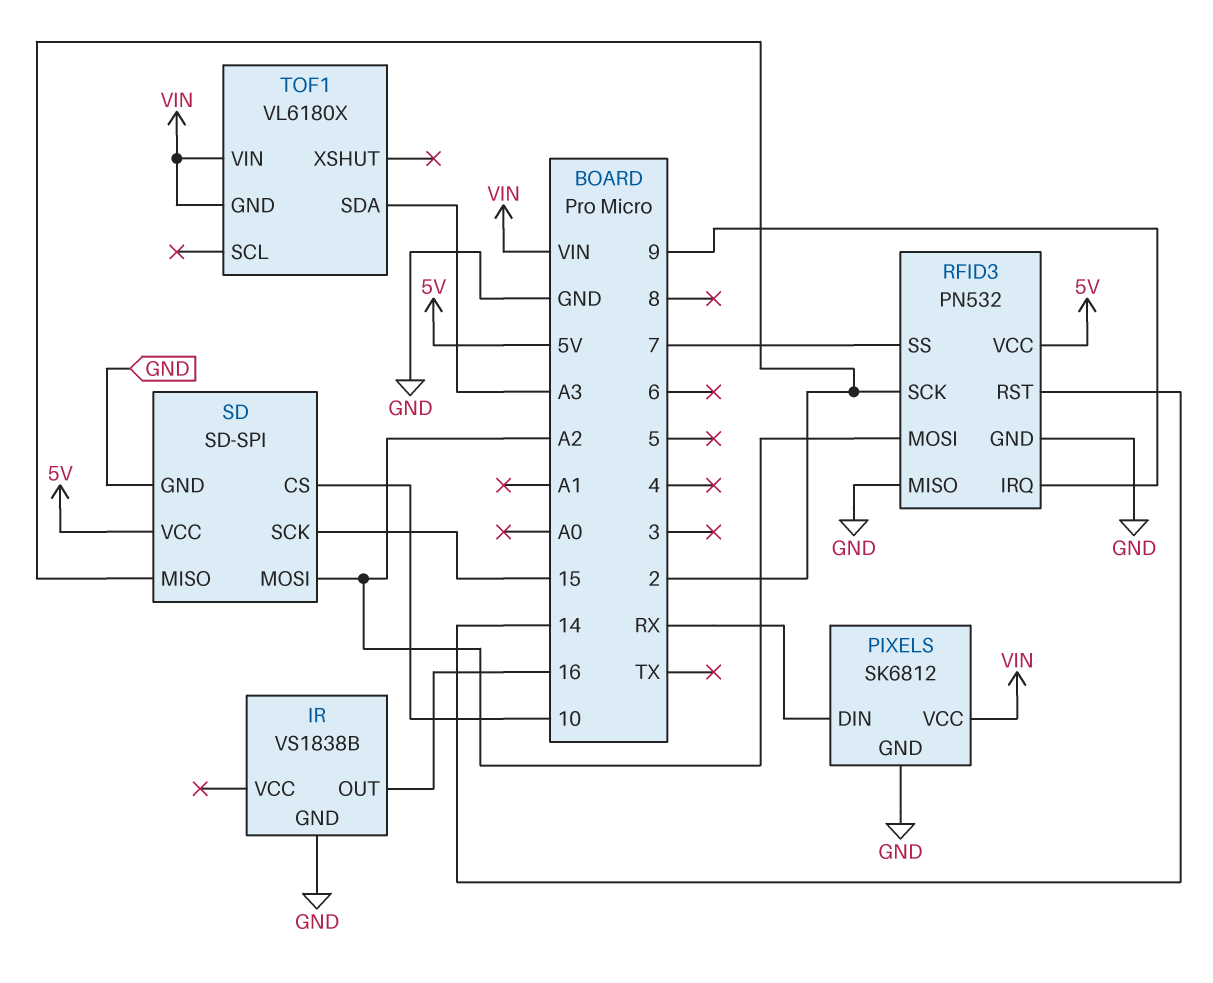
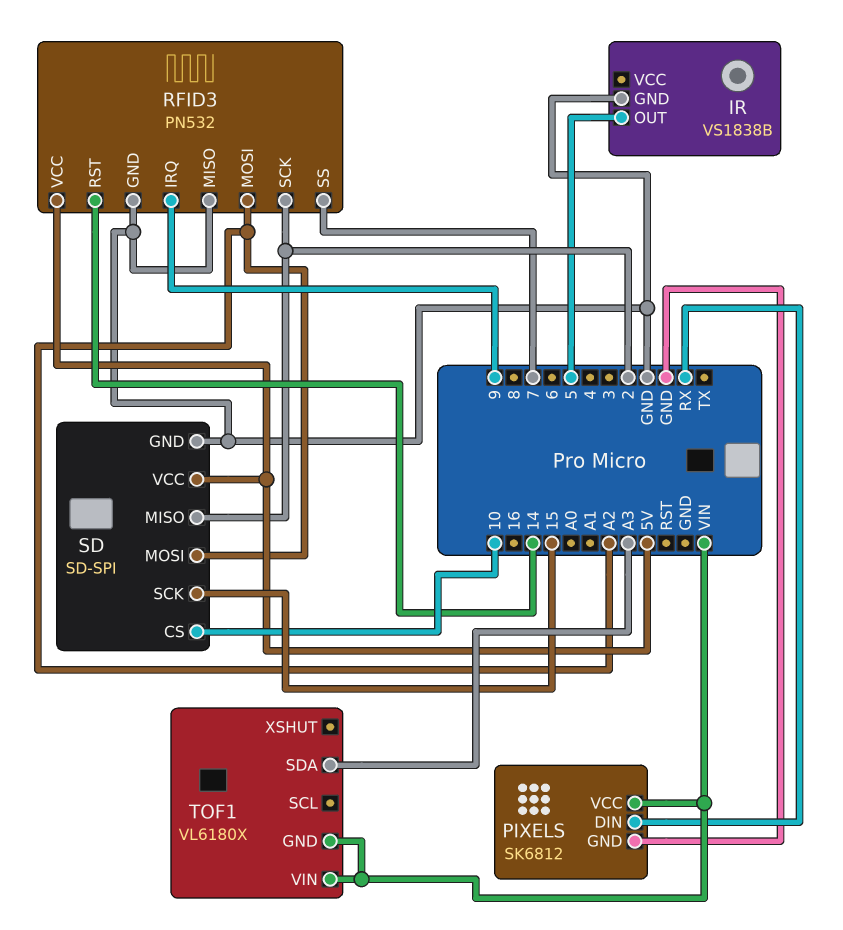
IR pin OUT: 16 -> 5

